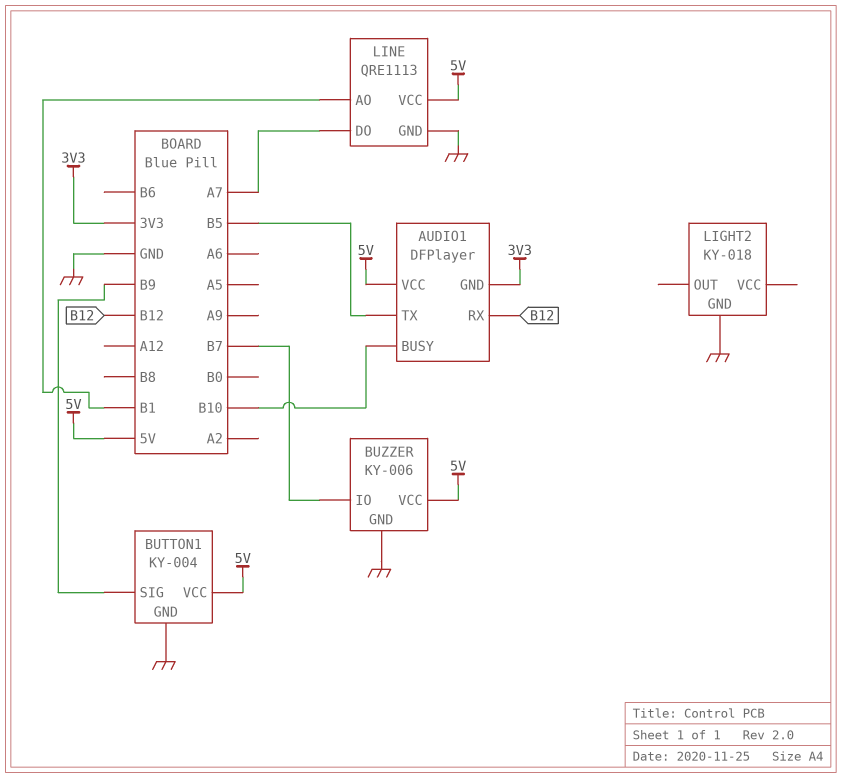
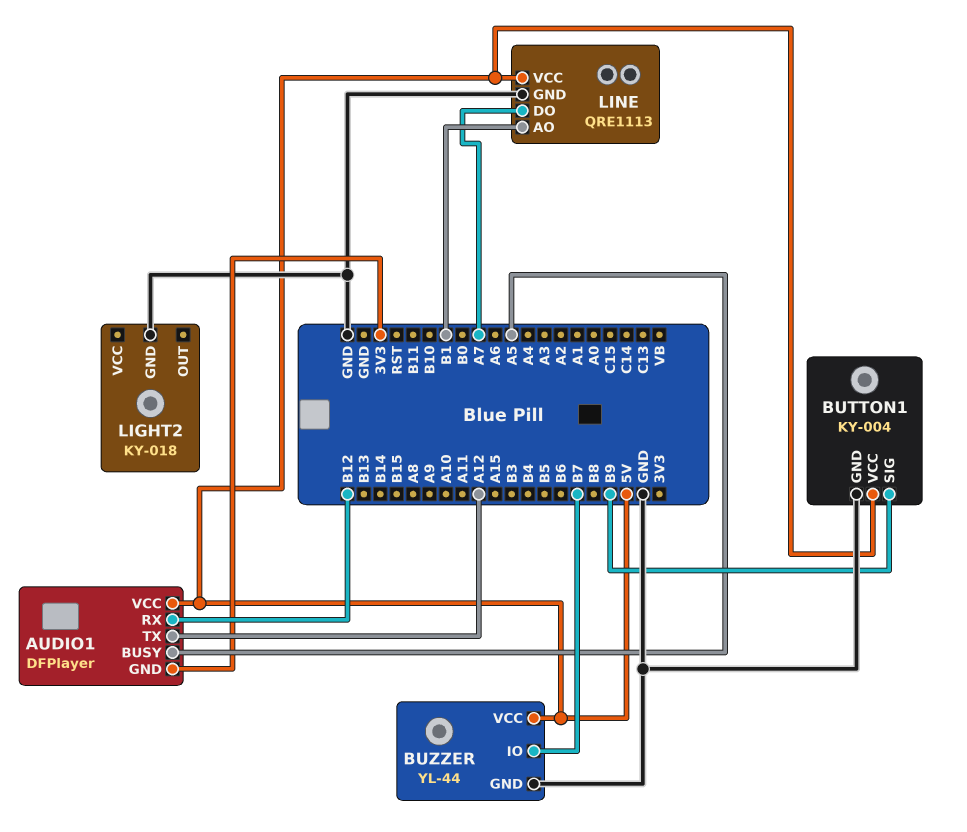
AUDIO1 pin BUSY: B10 -> A5
AUDIO1 pin TX: B5 -> A12
BUZZER: KY-006 -> YL-44

